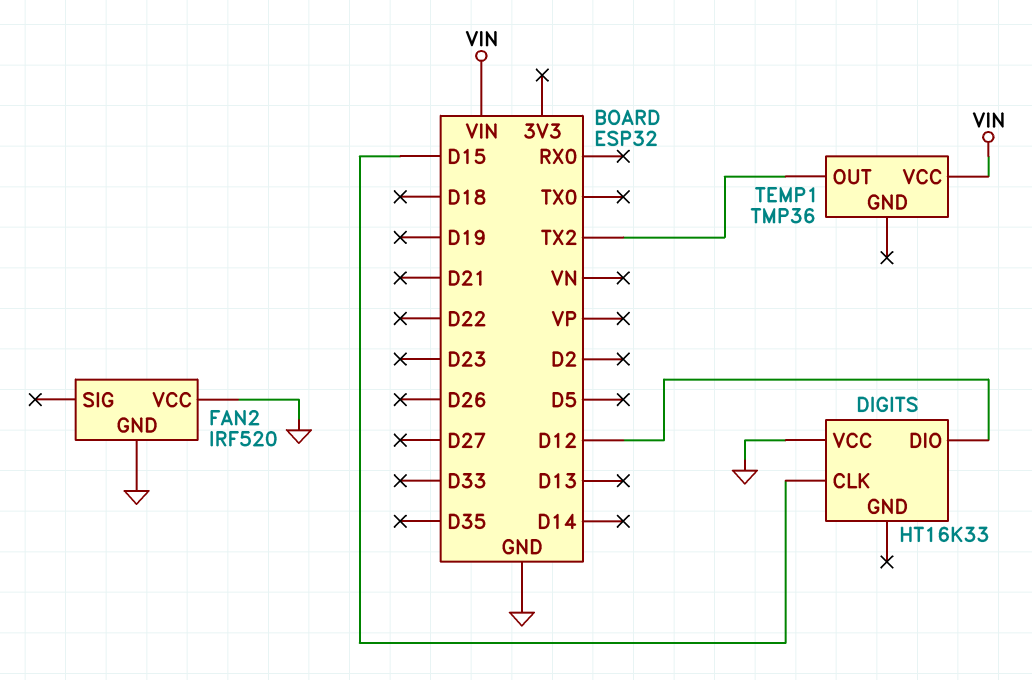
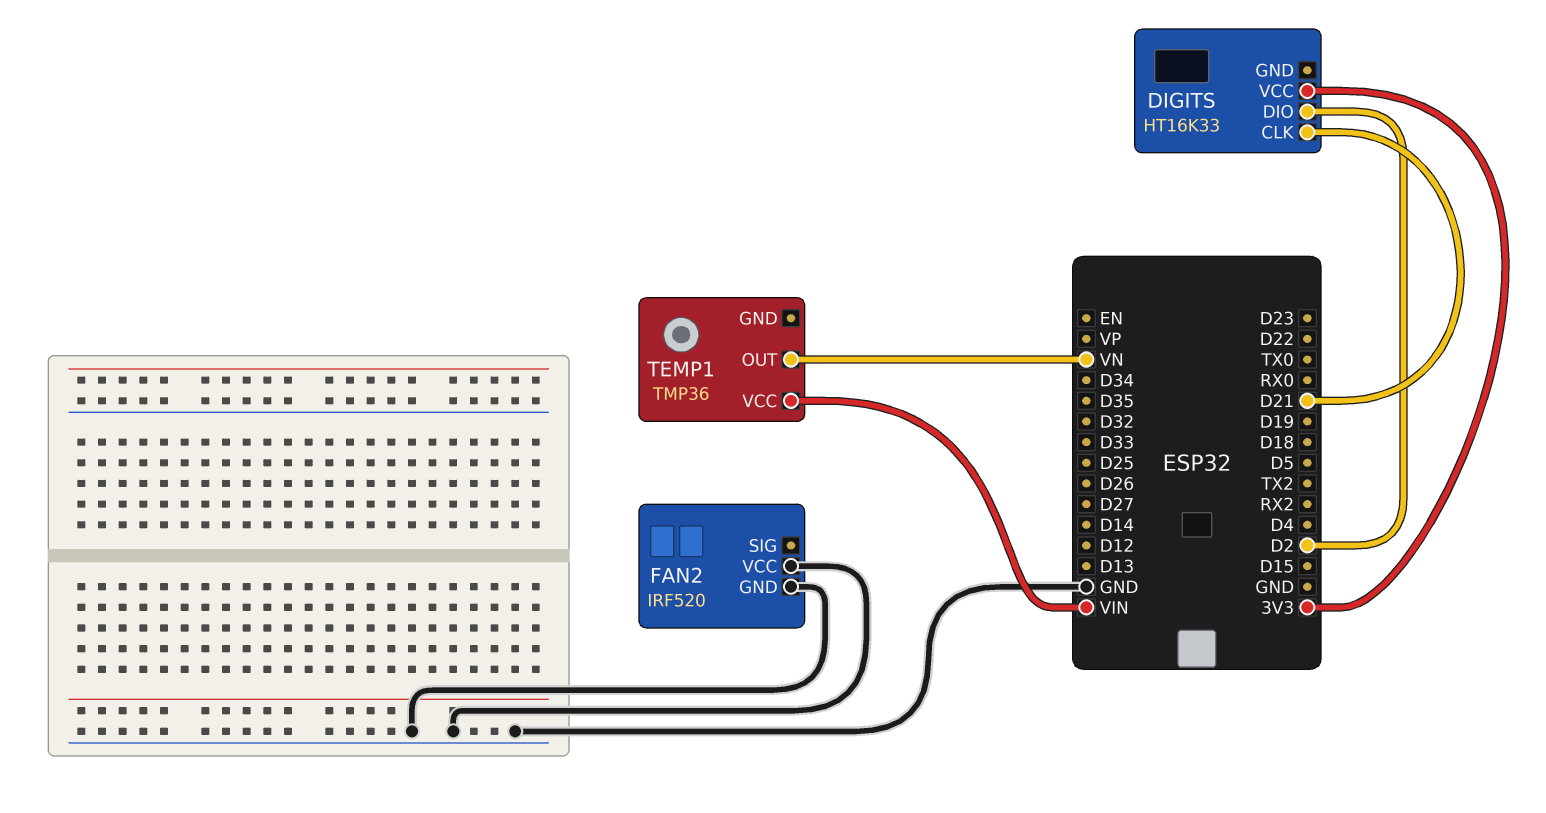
DIGITS pin CLK: D15 -> D21
DIGITS pin DIO: D12 -> D2
DIGITS pin VCC: GND -> 3V3
TEMP1 pin OUT: TX2 -> VN

